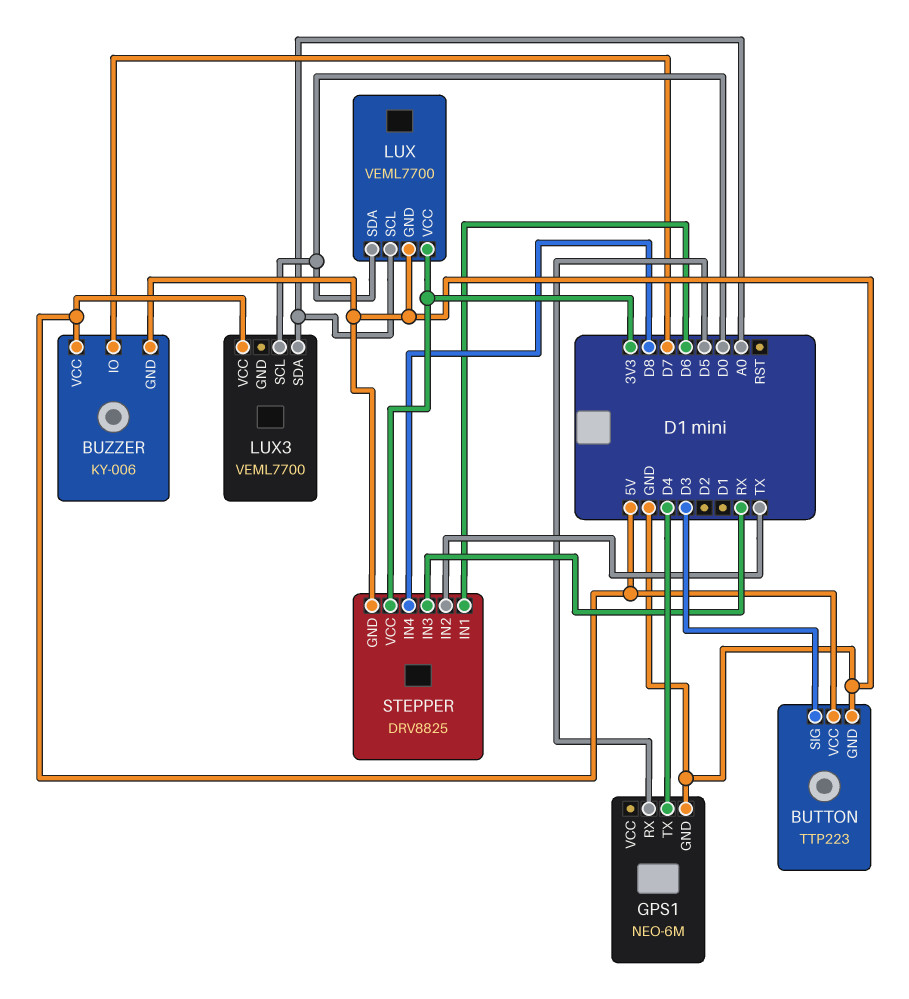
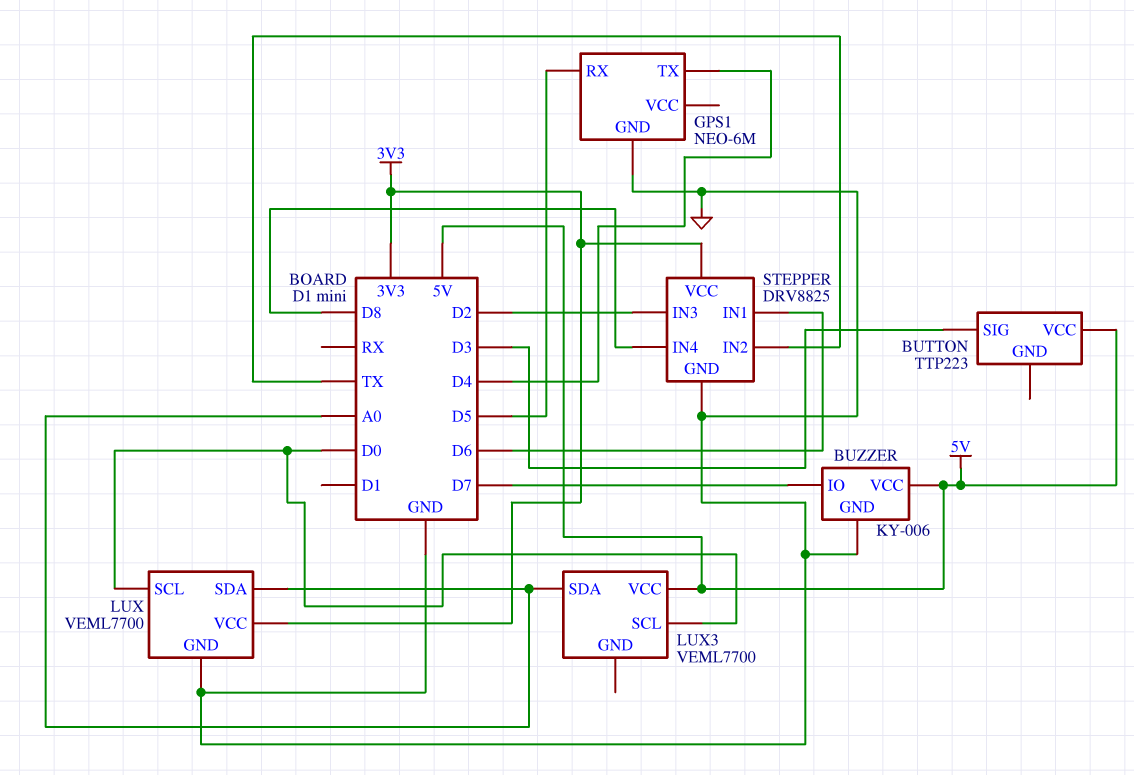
BUTTON pin GND: GND -> none
LUX pin SCL: A0 -> D0
LUX pin SDA: D0 -> A0
STEPPER pin IN3: RX -> D2

